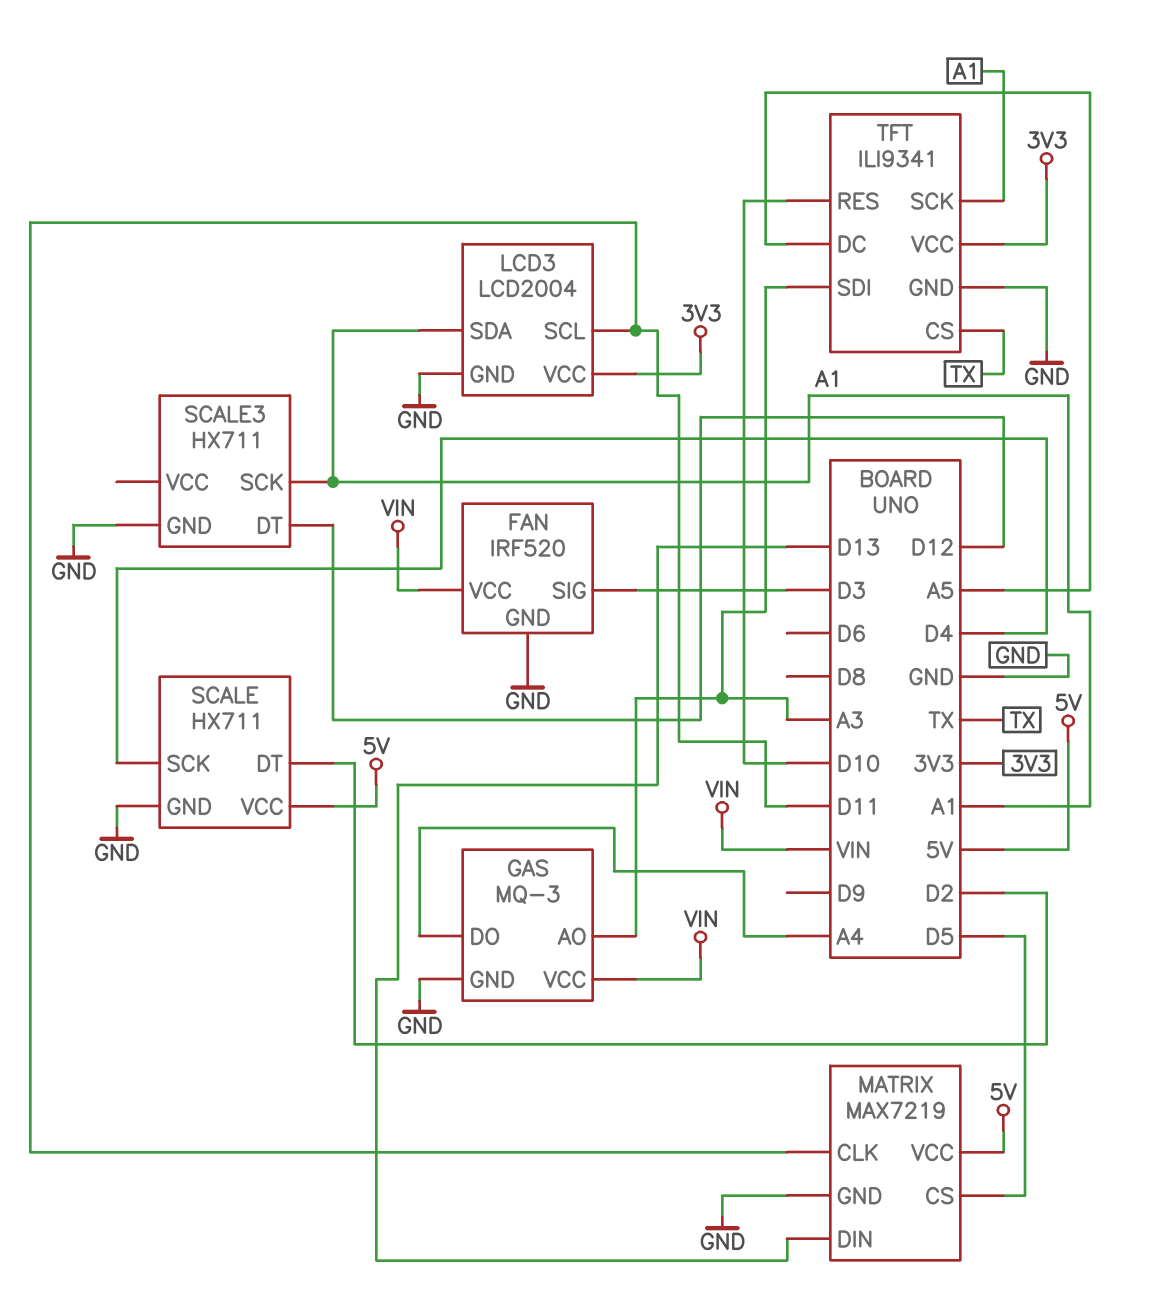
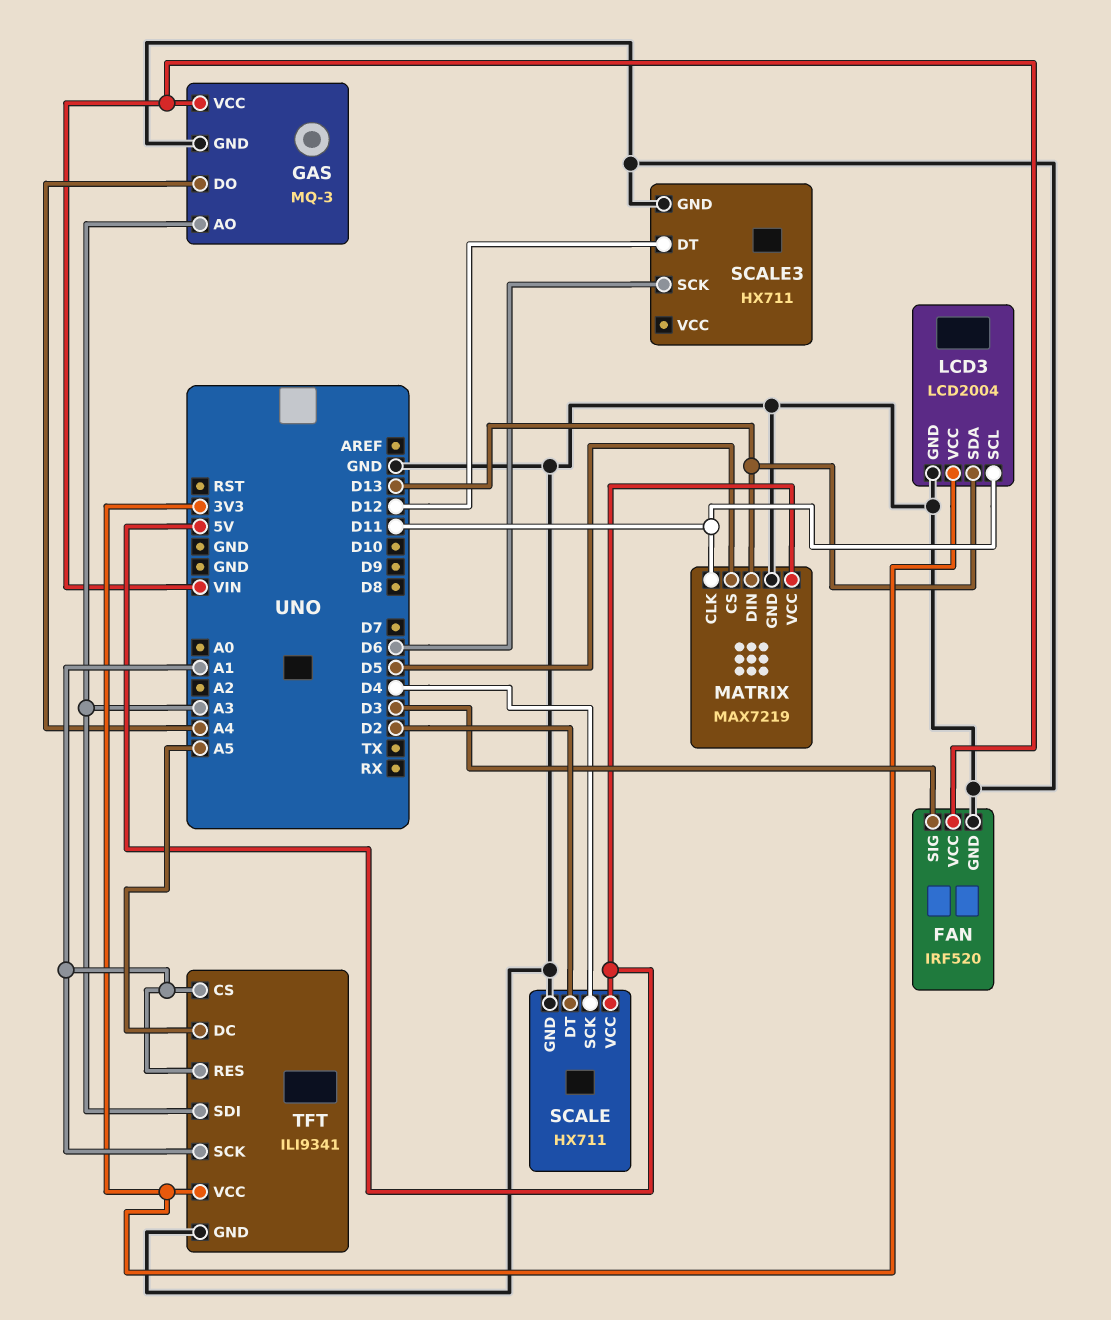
LCD3 pin SDA: A1 -> D13
SCALE3 pin SCK: A1 -> D6
TFT pin CS: TX -> A1
TFT pin RES: D10 -> A1

